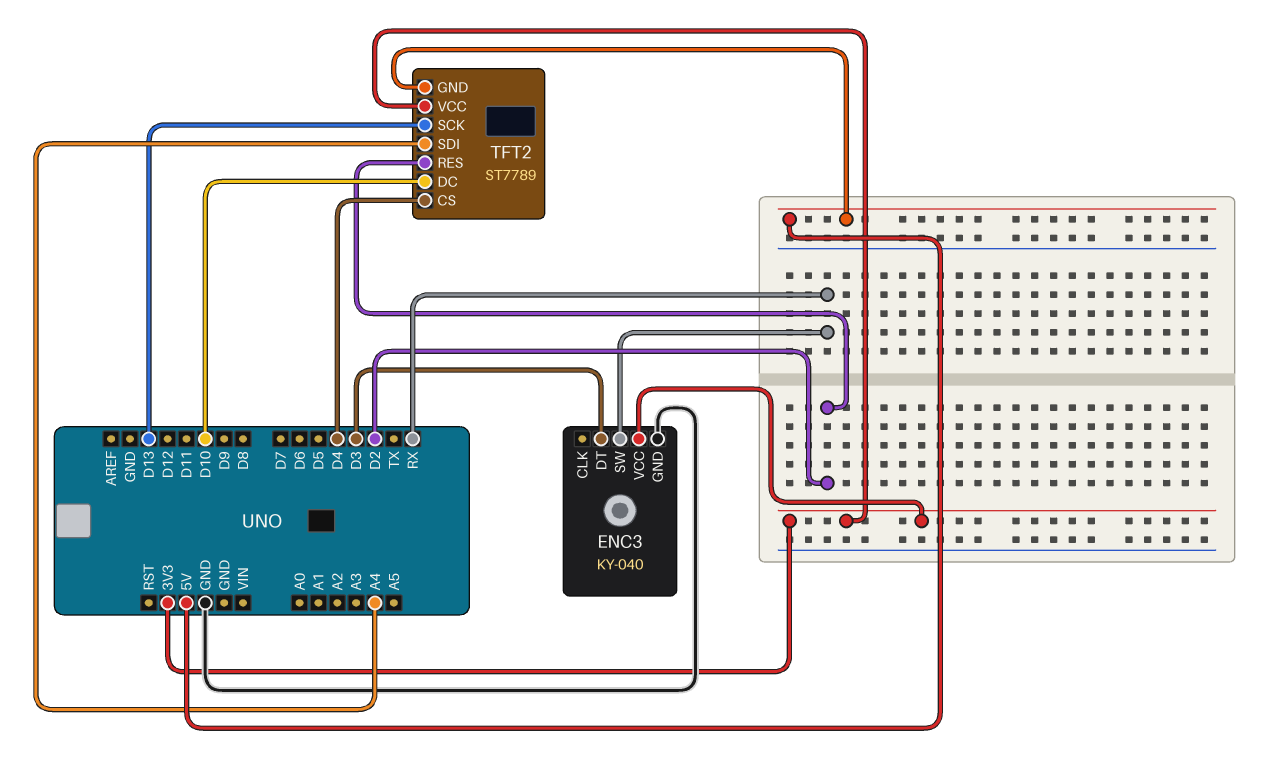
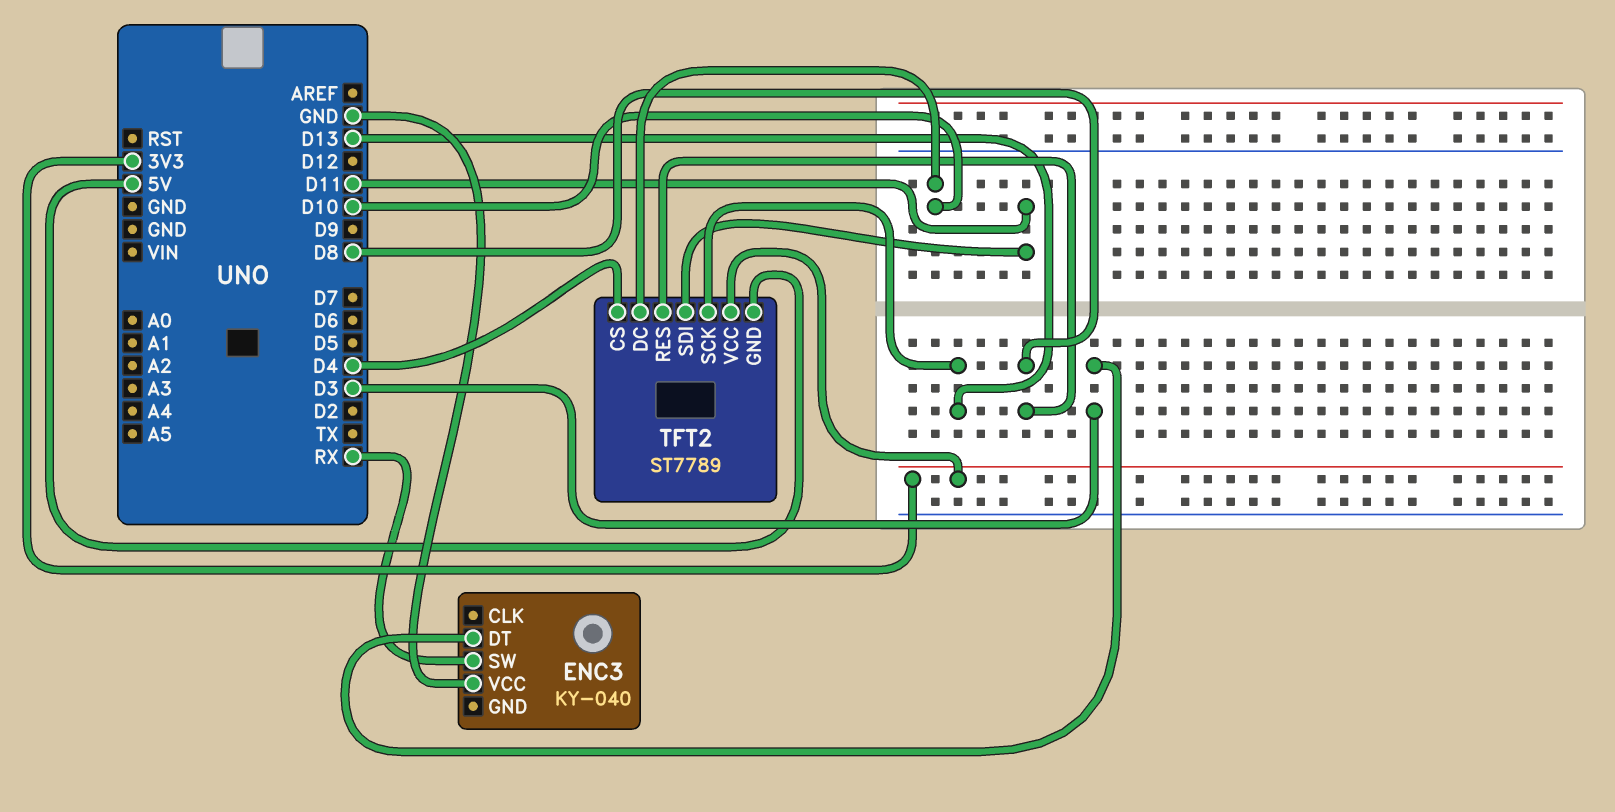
ENC3 pin GND: GND -> none
ENC3 pin VCC: 3V3 -> GND
TFT2 pin RES: D2 -> D8
TFT2 pin SDI: A4 -> D11

